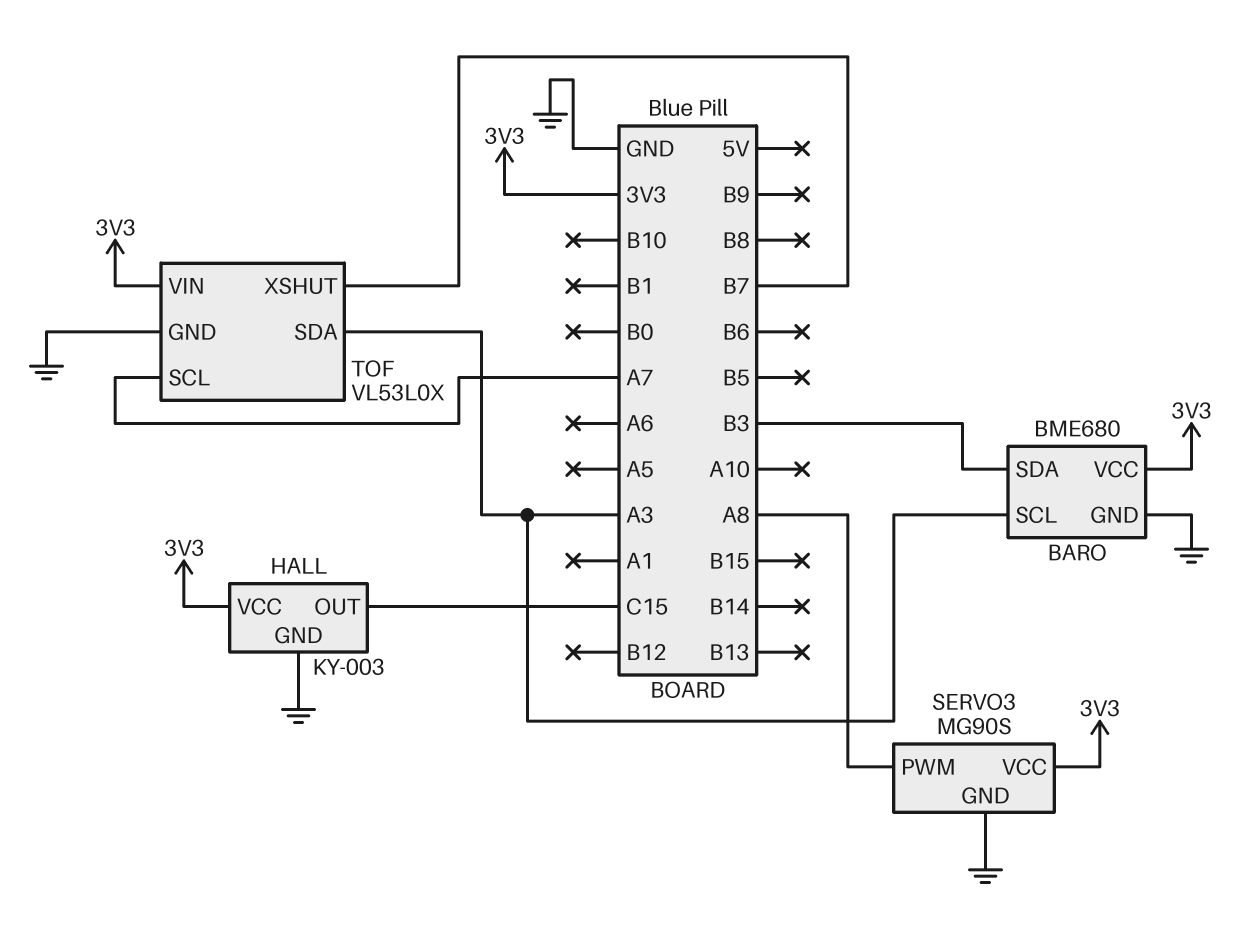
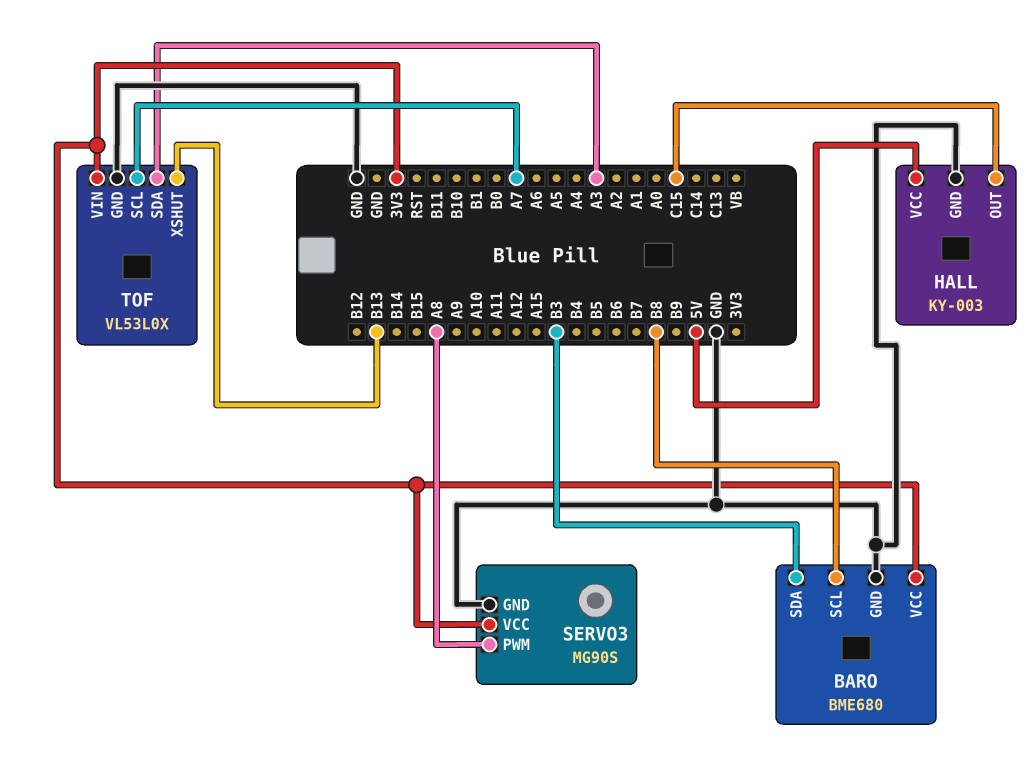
BARO pin SCL: A3 -> B8
HALL pin VCC: 3V3 -> 5V
TOF pin XSHUT: B7 -> B13

